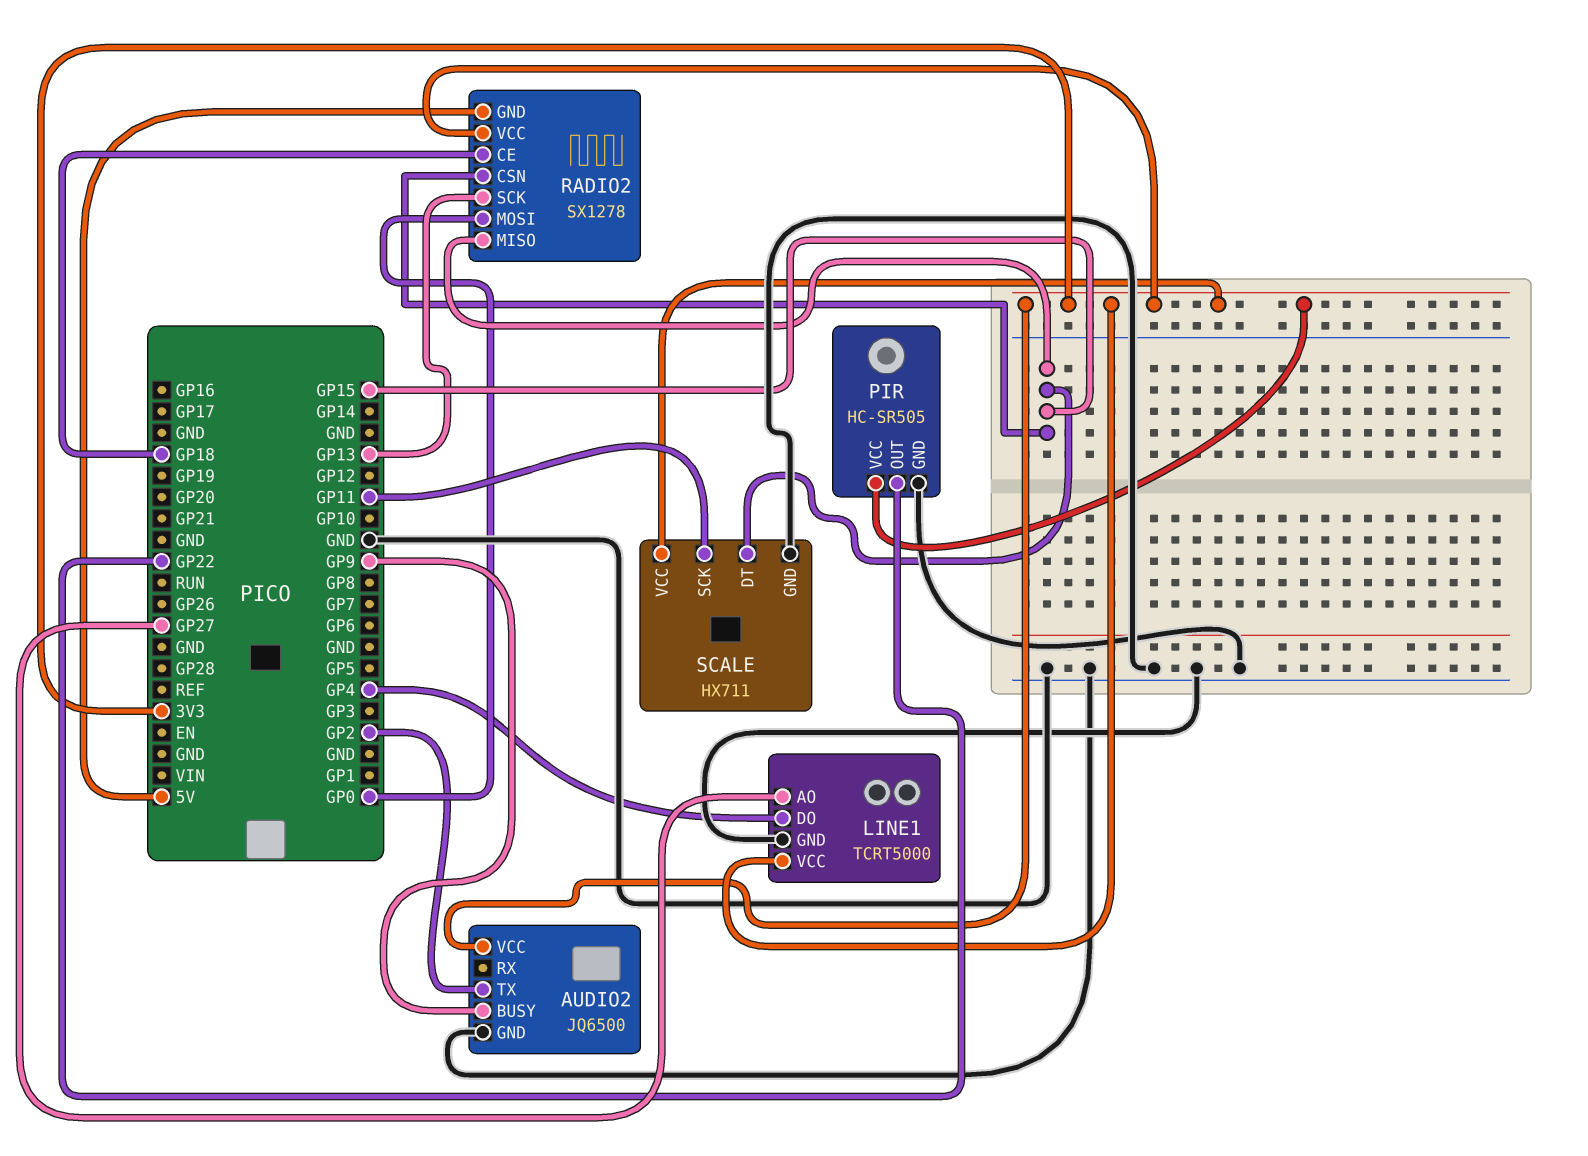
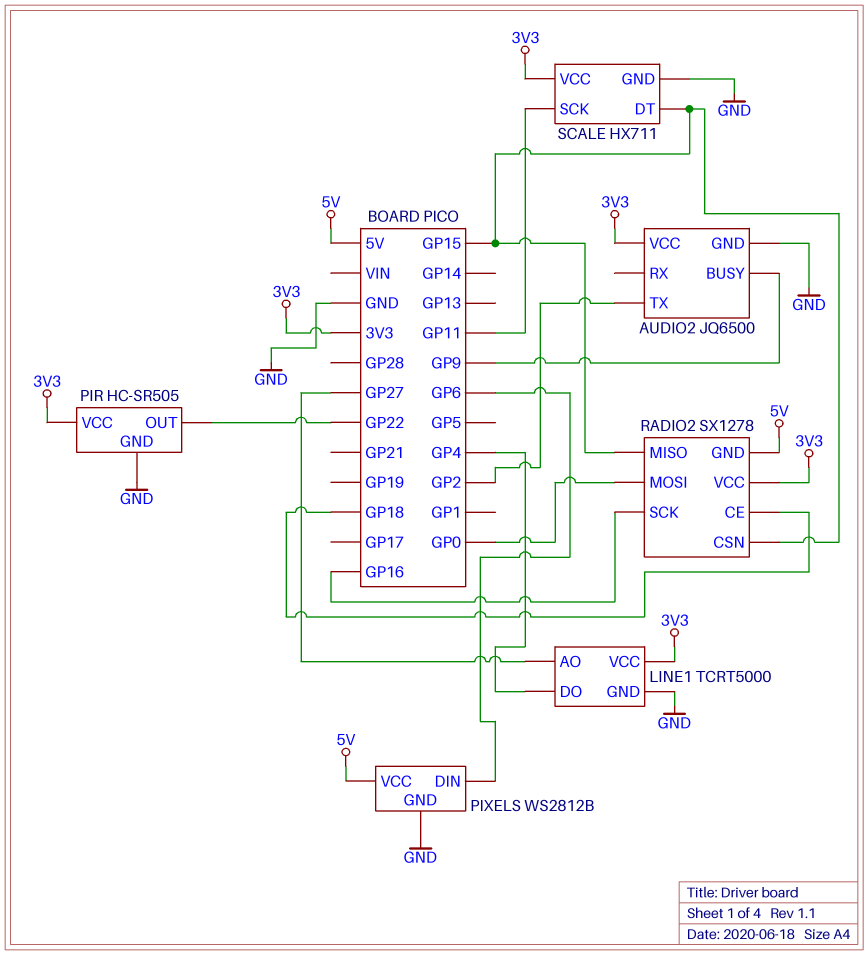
PIXELS: none -> WS2812B
PIXELS pin DIN: none -> GP6
PIXELS pin GND: none -> GND
PIXELS pin VCC: none -> 5V
RADIO2 pin SCK: GP13 -> GP16

